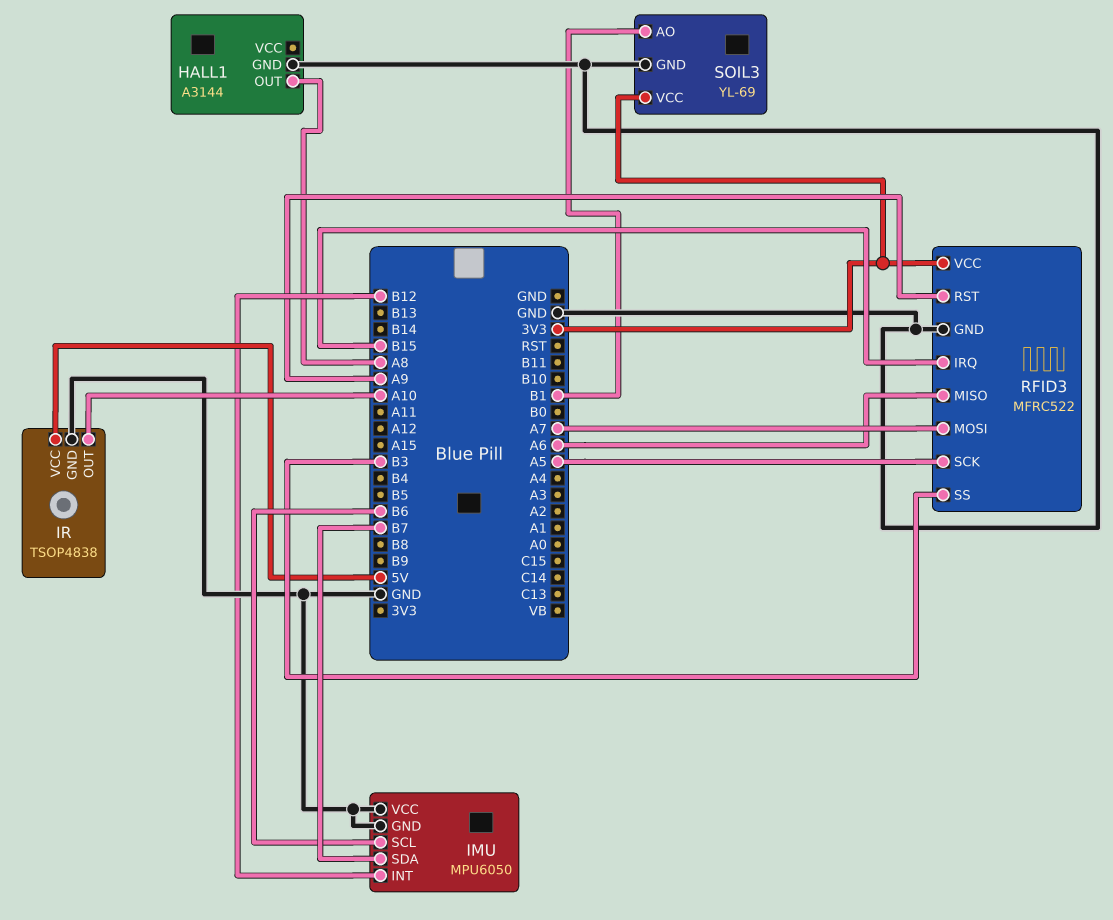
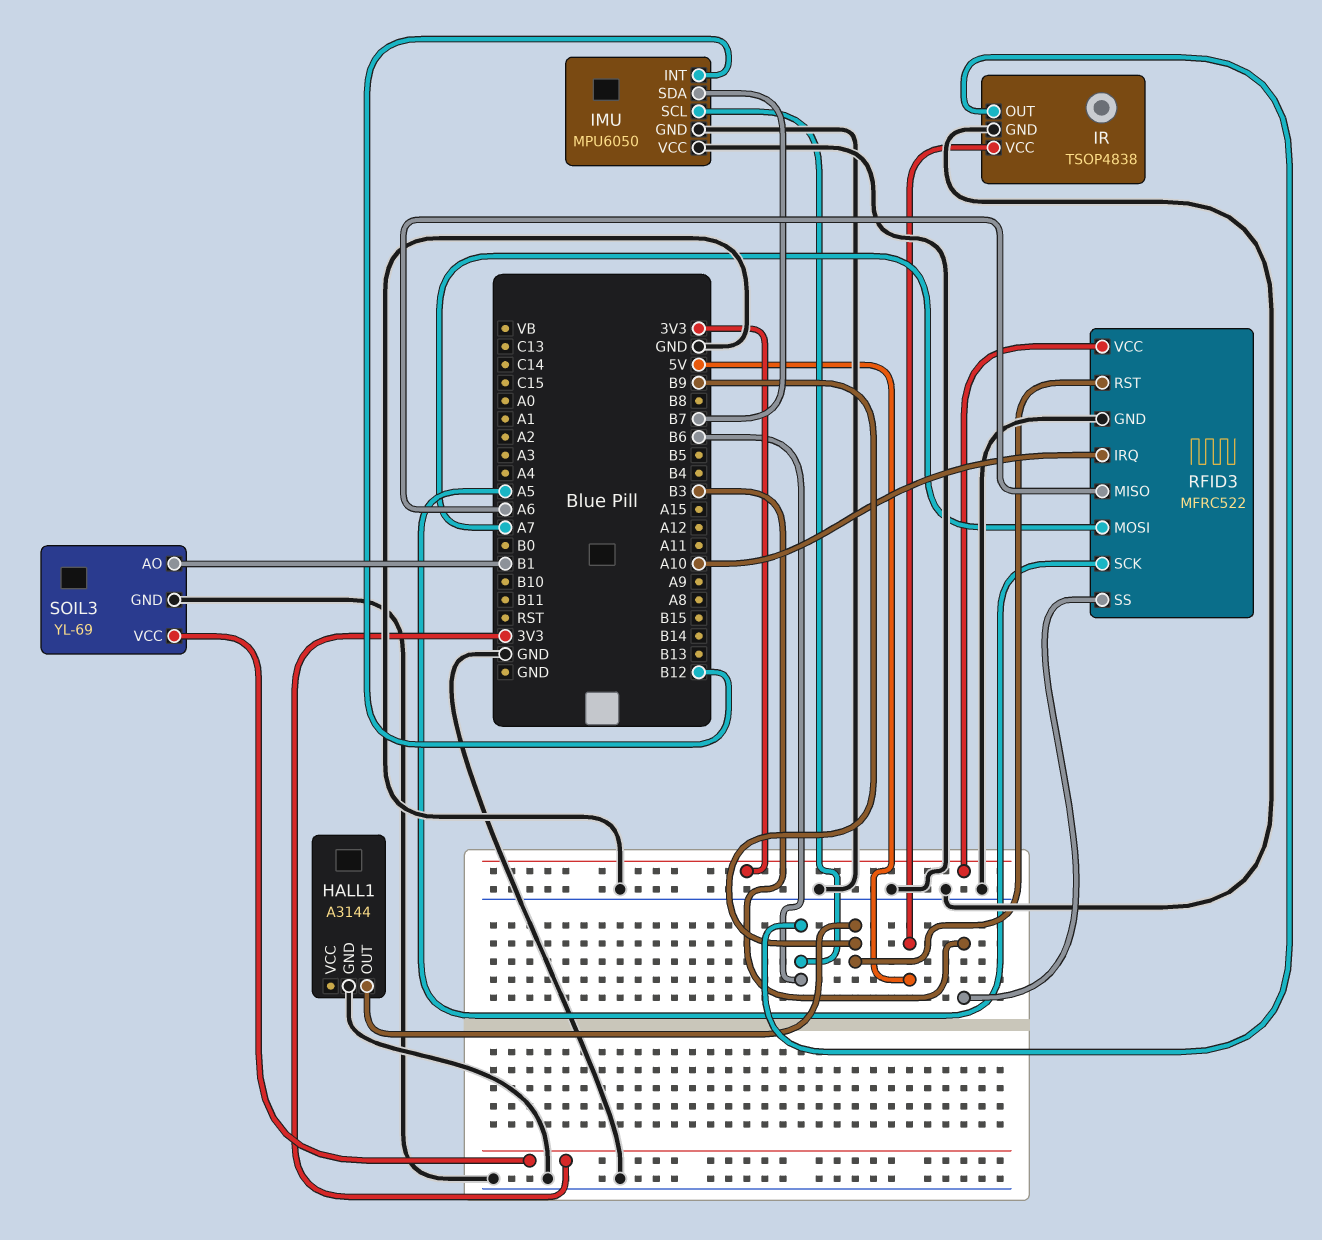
HALL1 pin OUT: A8 -> B9
IR pin OUT: A10 -> B6
RFID3 pin IRQ: B15 -> A10
RFID3 pin RST: A9 -> B9

